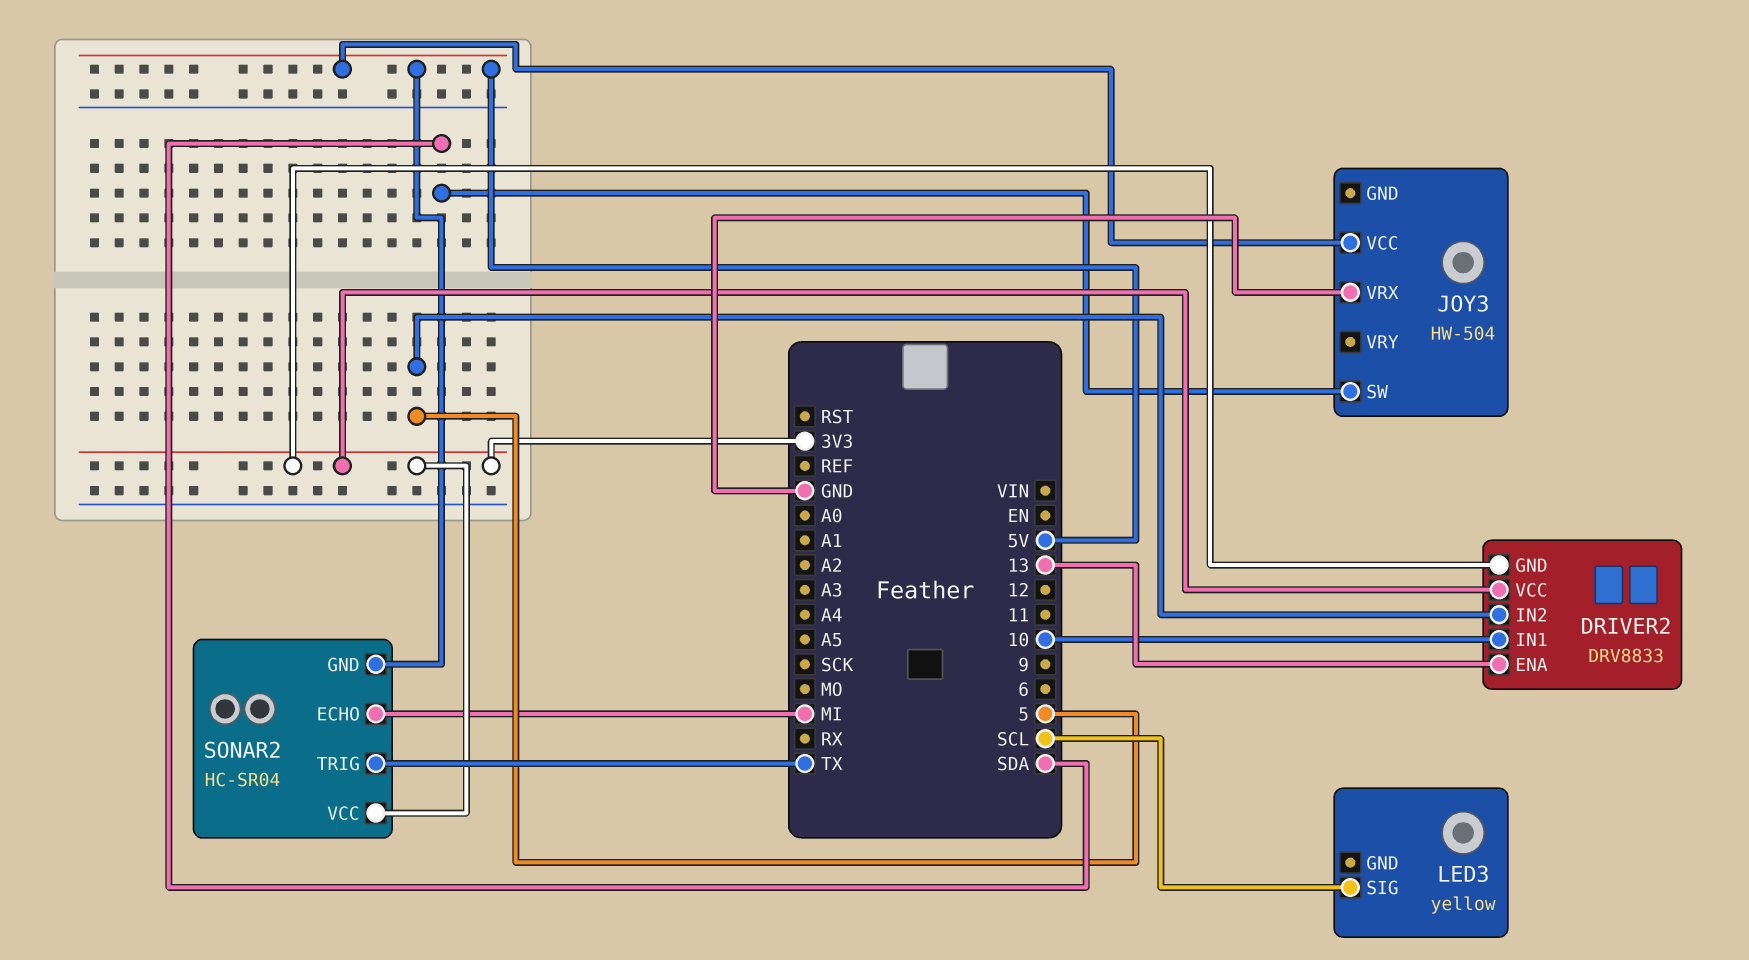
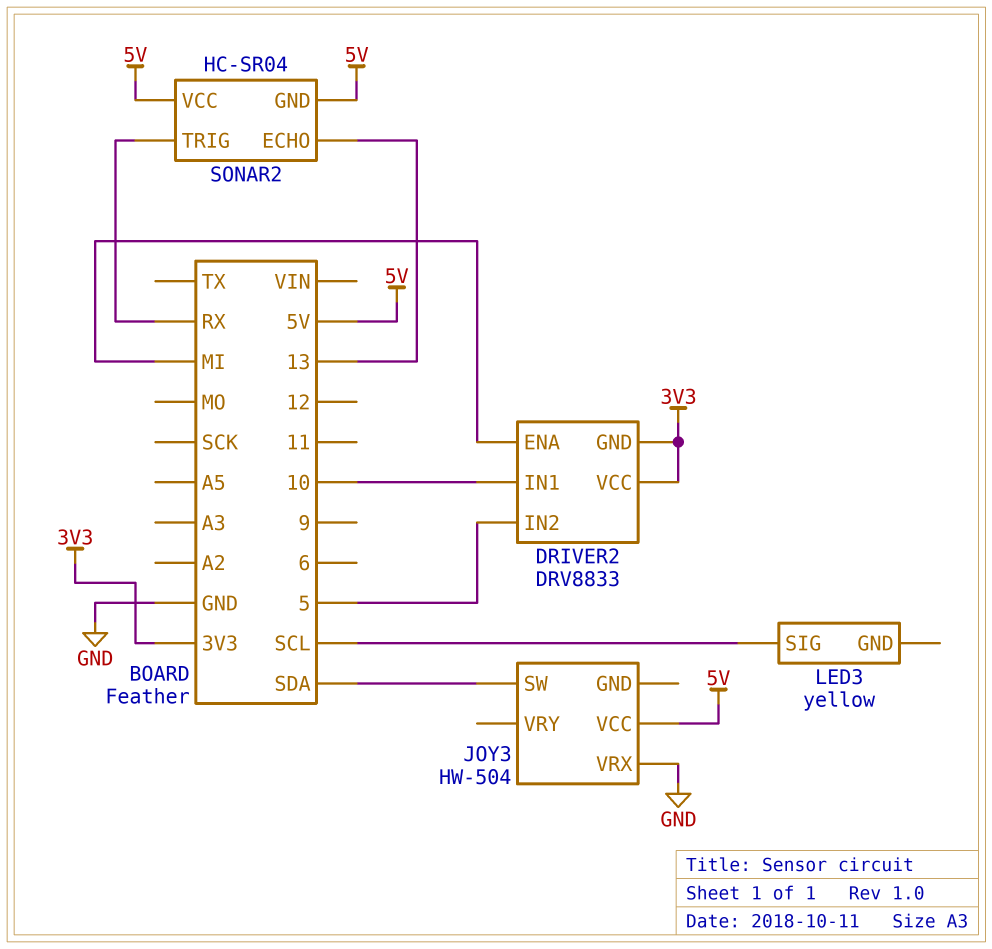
DRIVER2 pin ENA: 13 -> MI
SONAR2 pin ECHO: MI -> 13
SONAR2 pin TRIG: TX -> RX
SONAR2 pin VCC: 3V3 -> 5V

